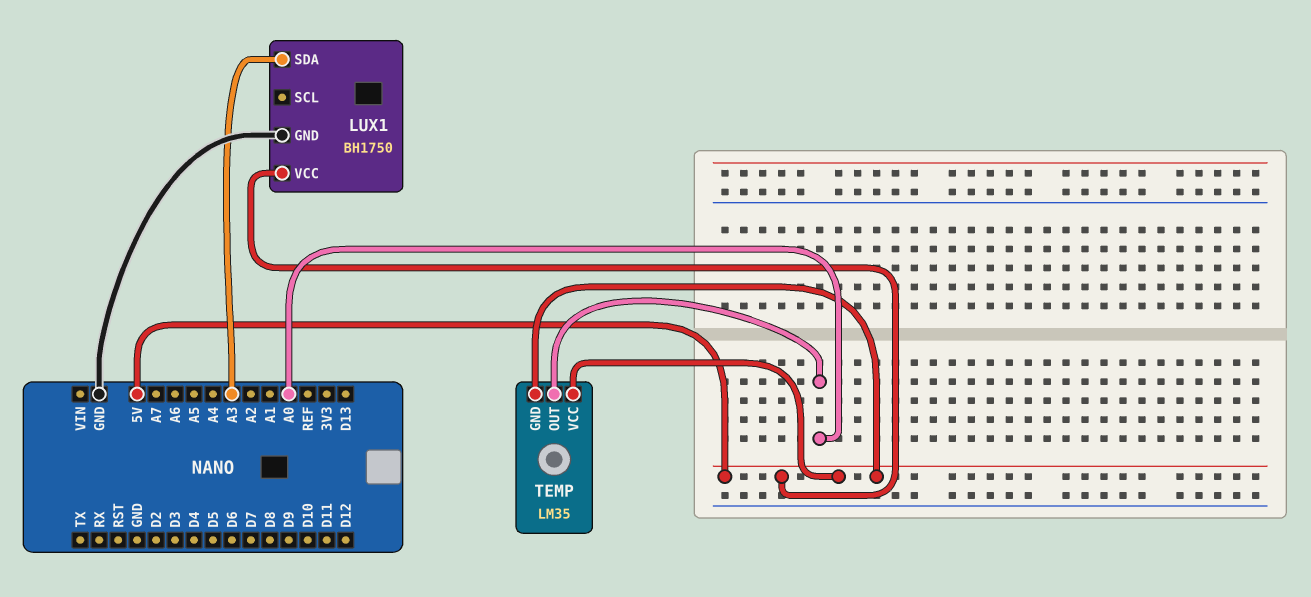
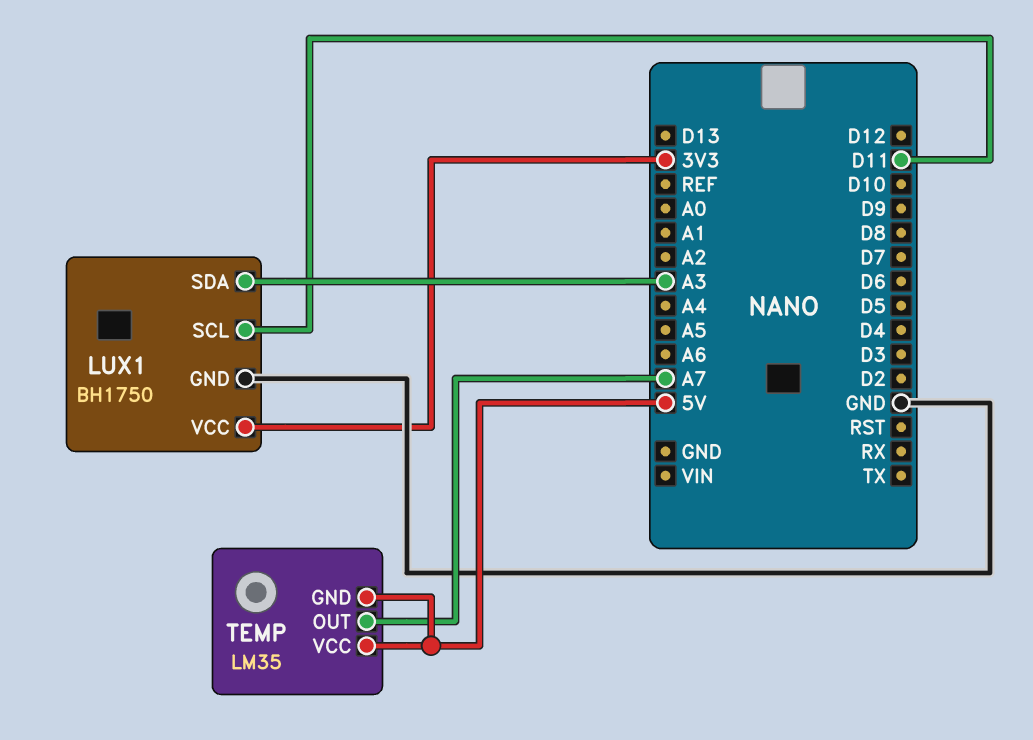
LUX1 pin SCL: none -> D11
LUX1 pin VCC: 5V -> 3V3
TEMP pin OUT: A0 -> A7

